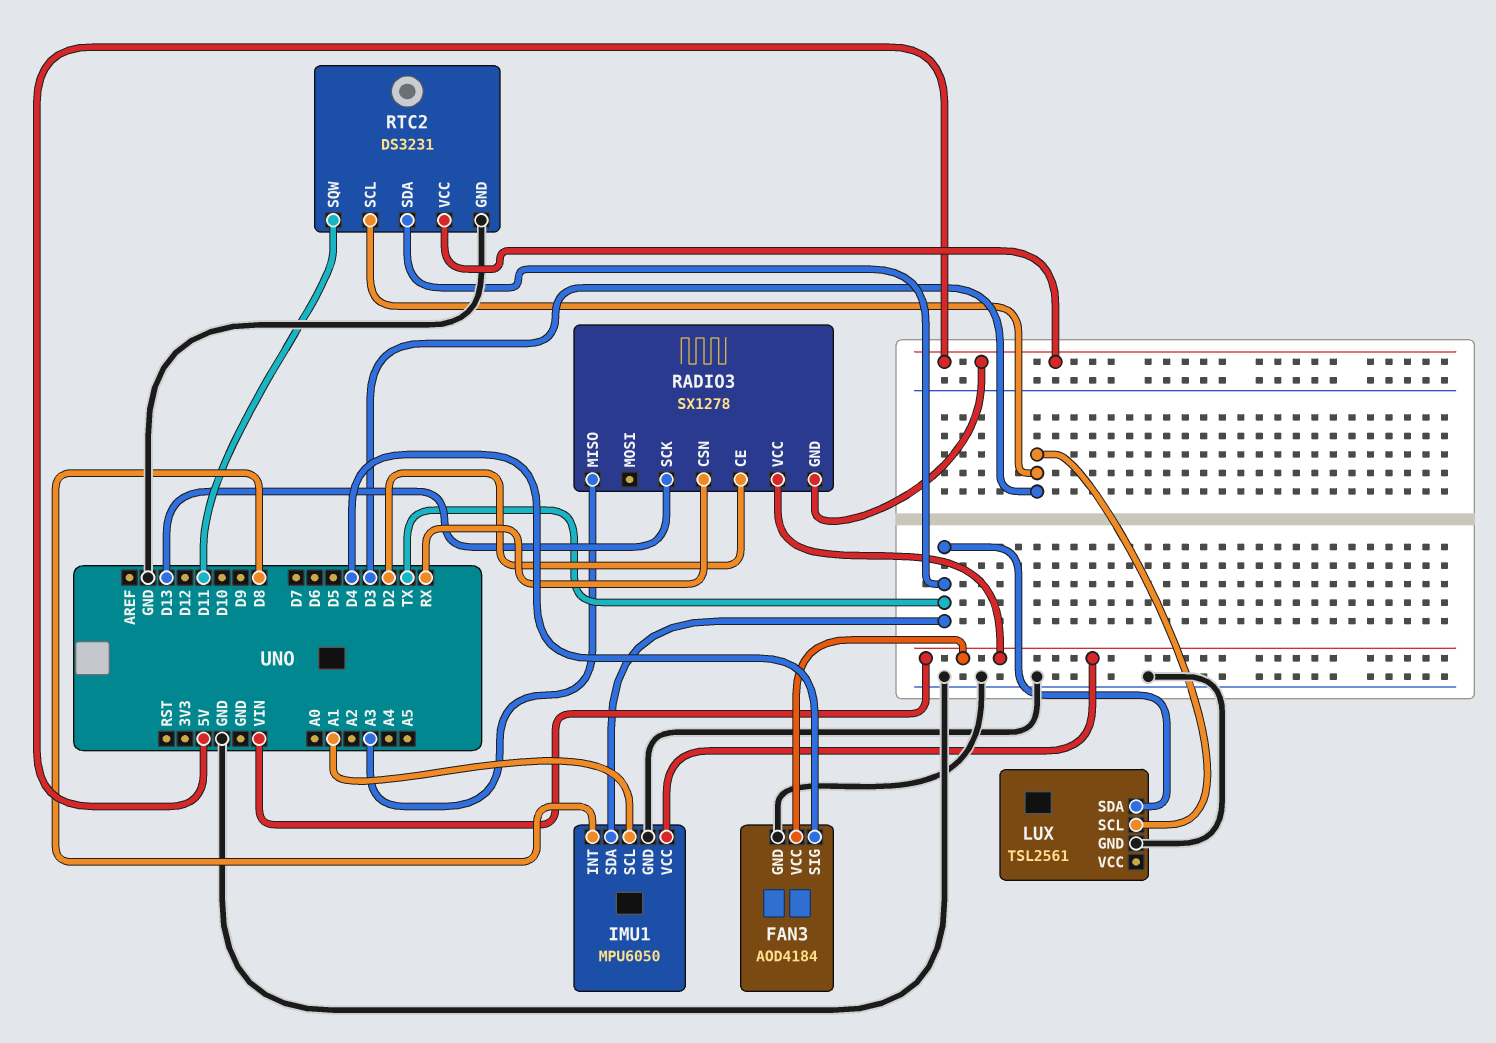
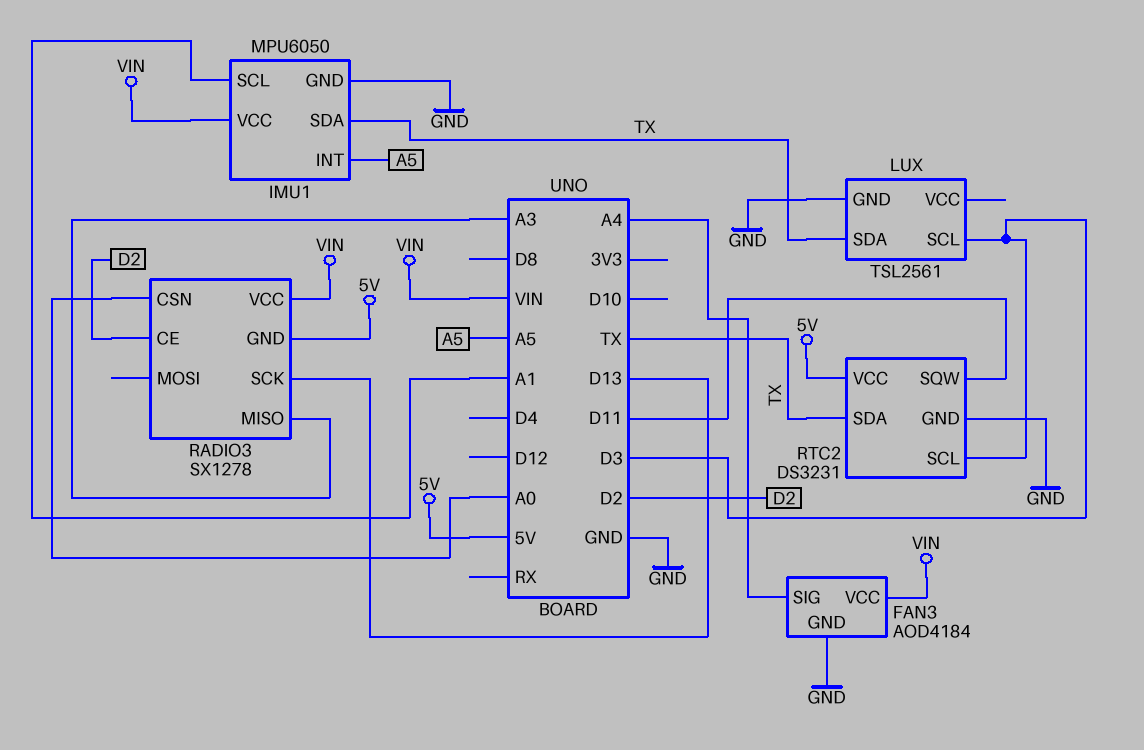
FAN3 pin SIG: D4 -> A4
IMU1 pin INT: D8 -> A5
RADIO3 pin CSN: RX -> A0

